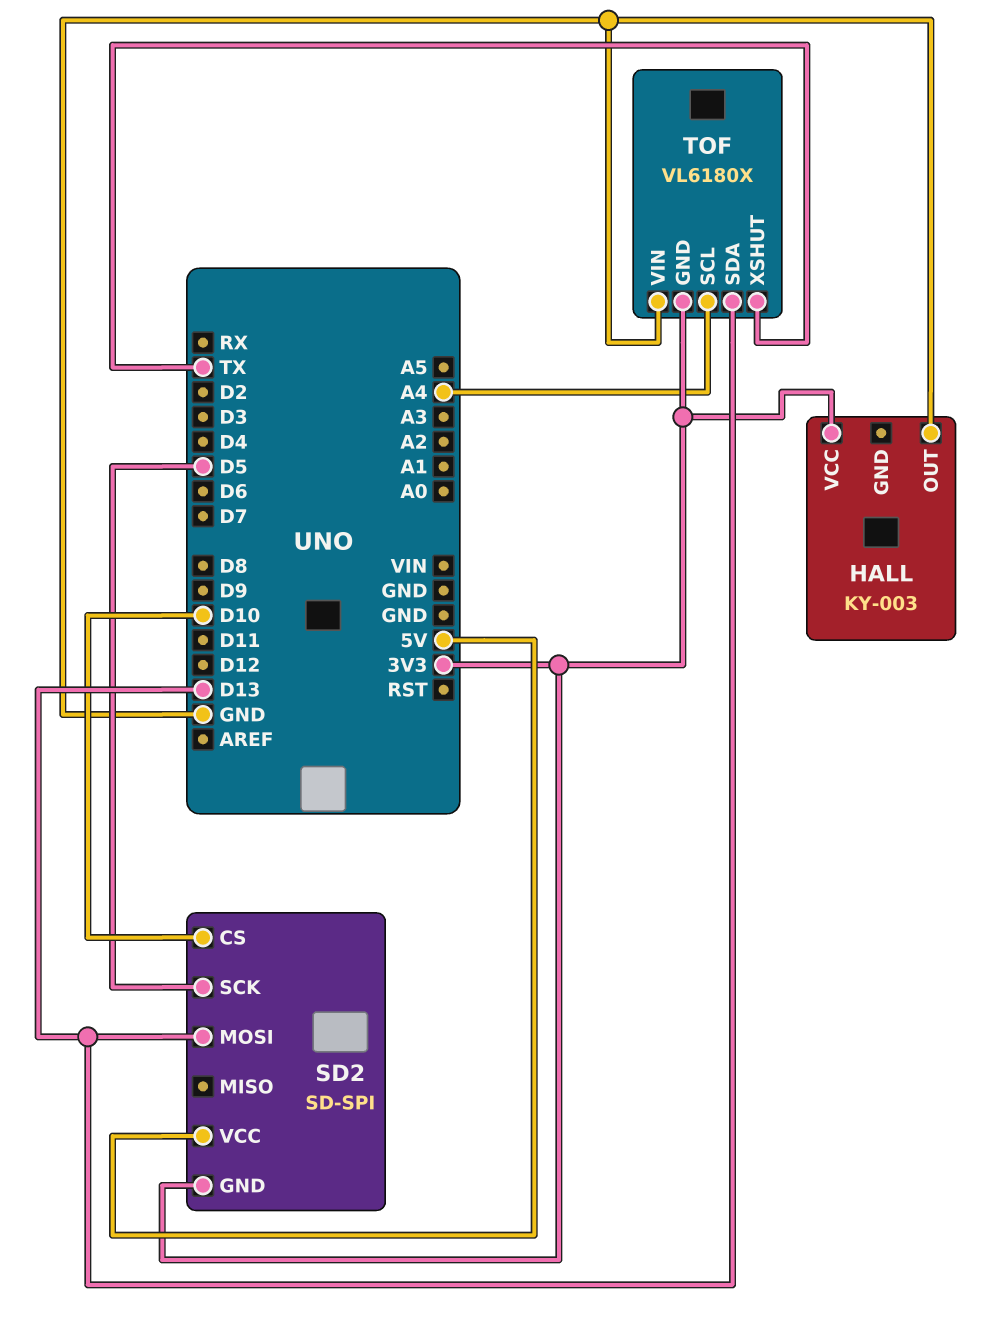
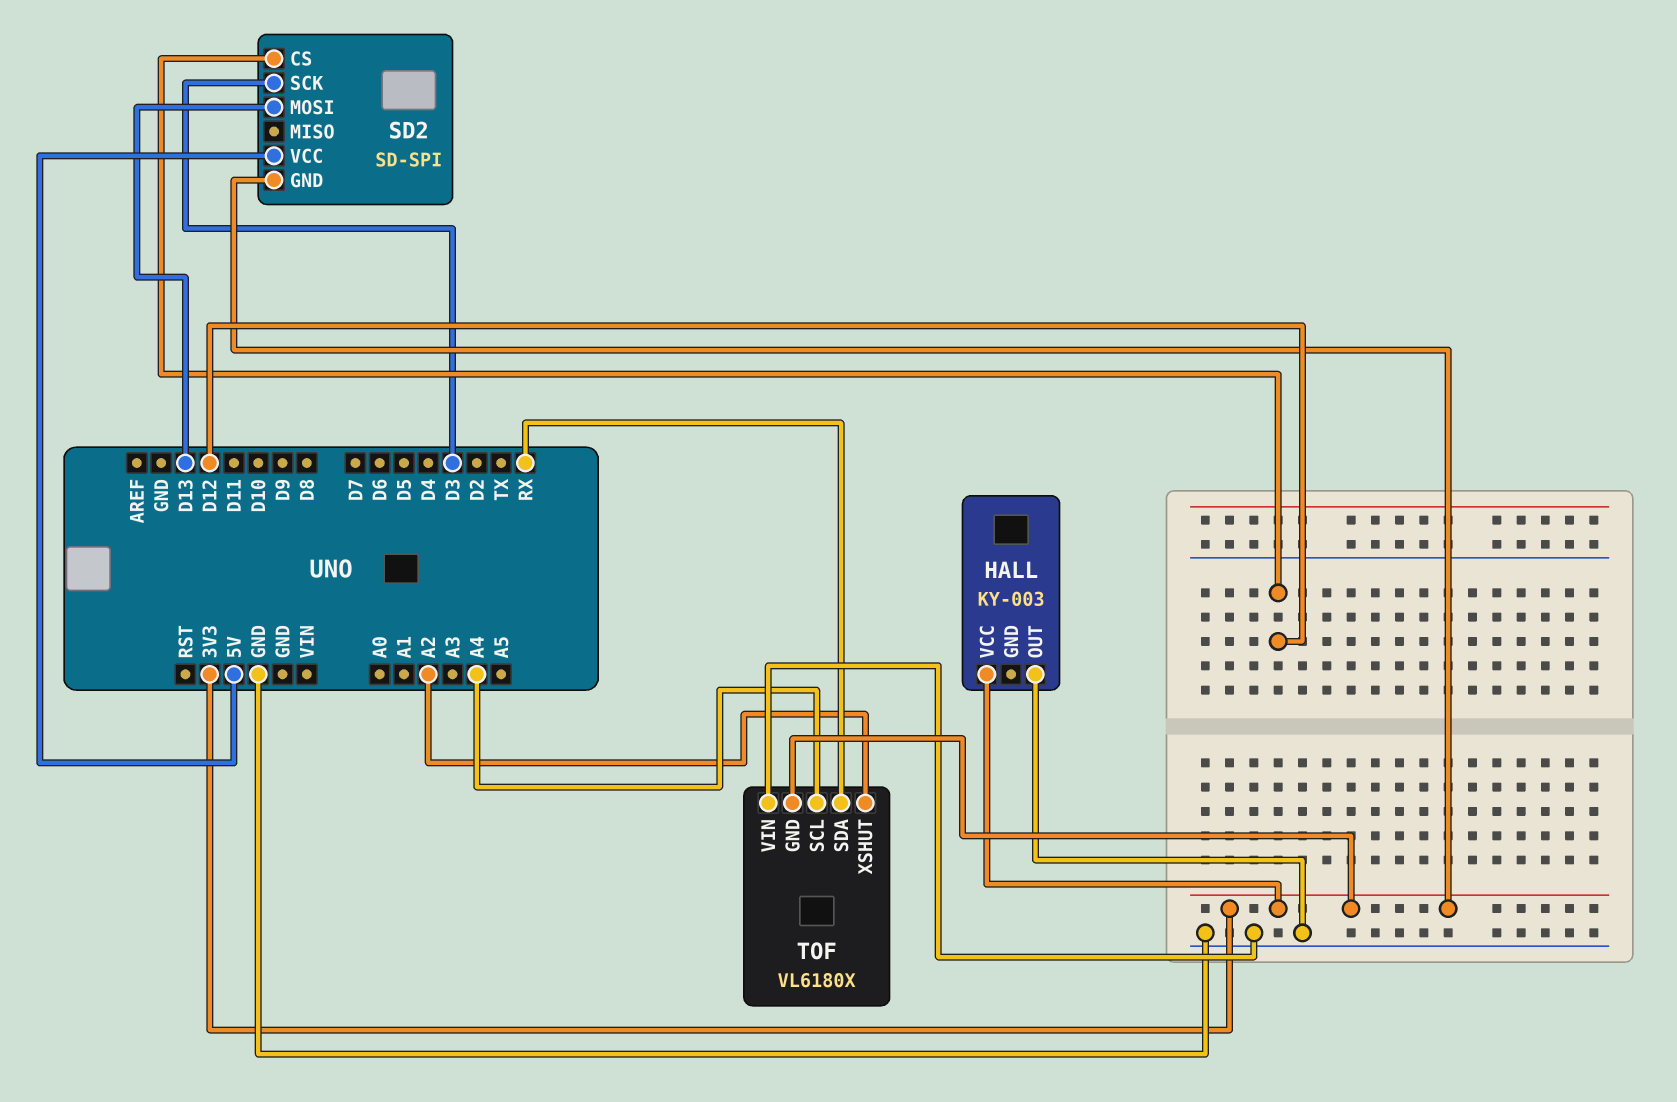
SD2 pin CS: D10 -> D12
SD2 pin SCK: D5 -> D3
TOF pin SDA: D13 -> RX
TOF pin XSHUT: TX -> A2

